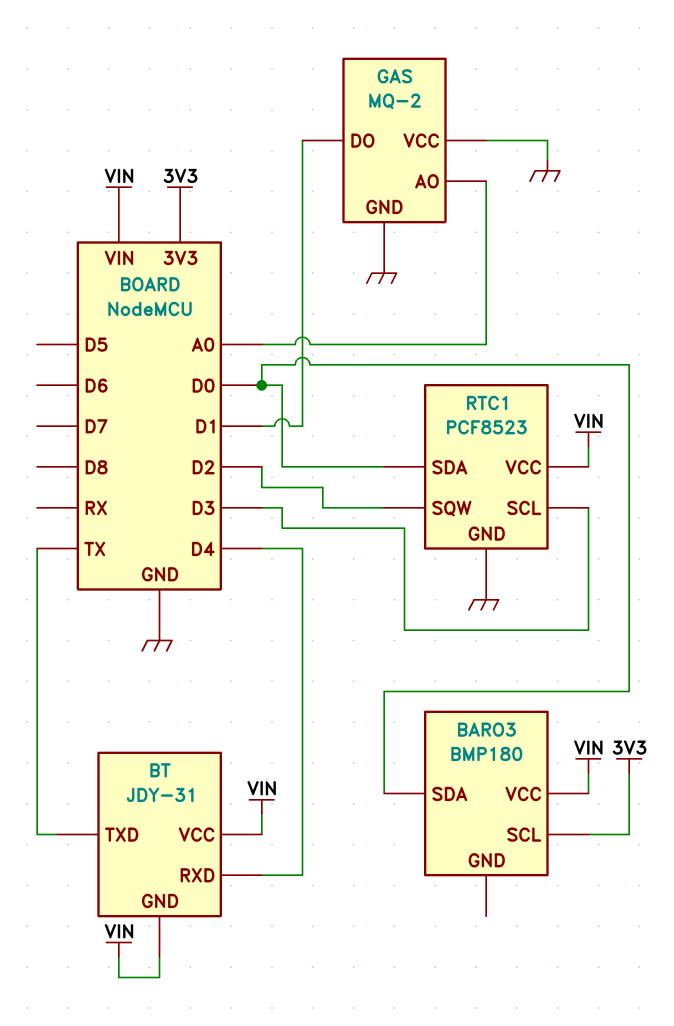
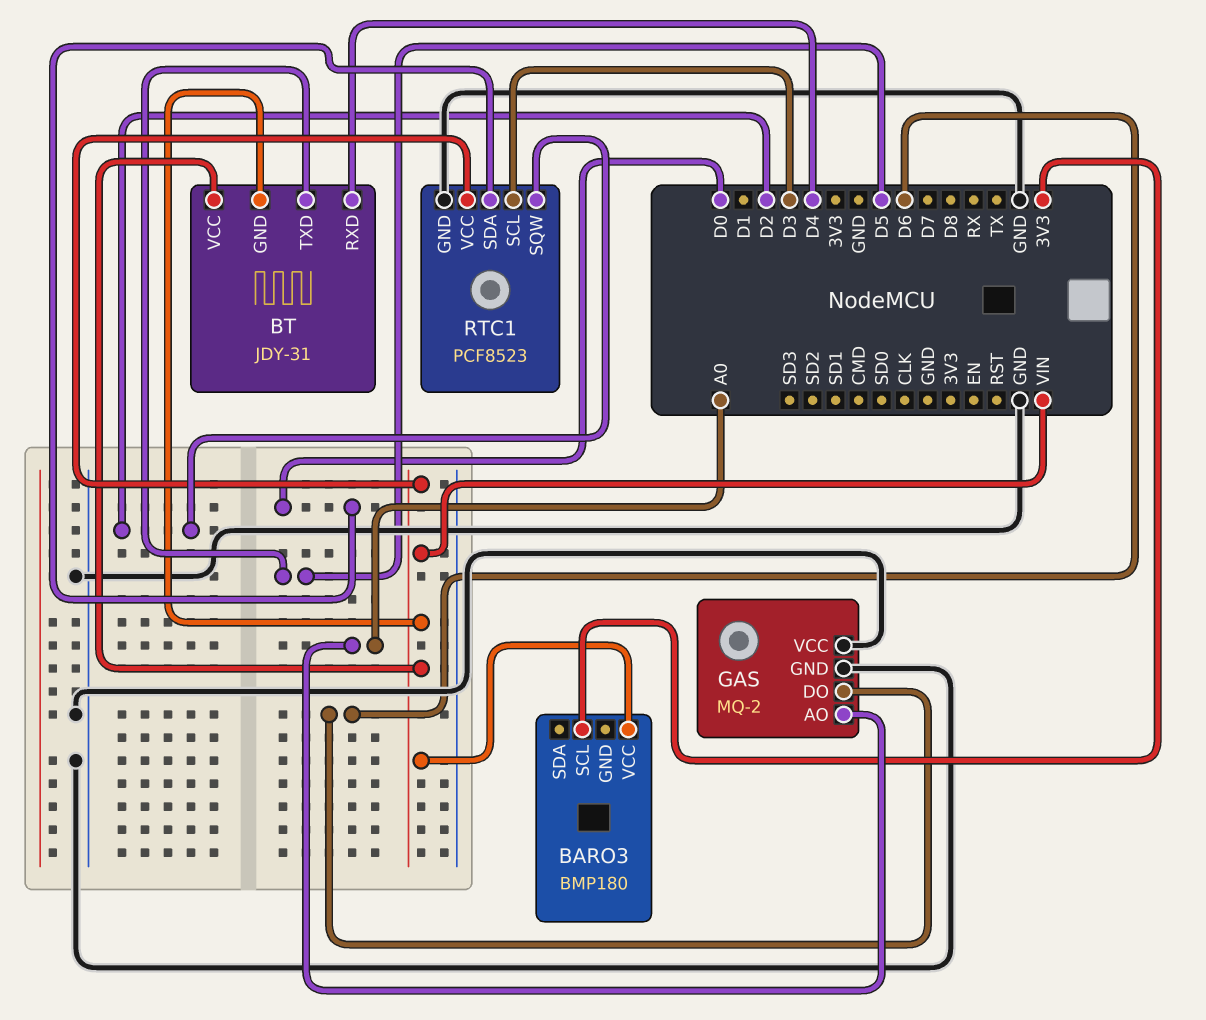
BARO3 pin SDA: D0 -> none
BT pin TXD: TX -> D5
GAS pin DO: D1 -> D6

